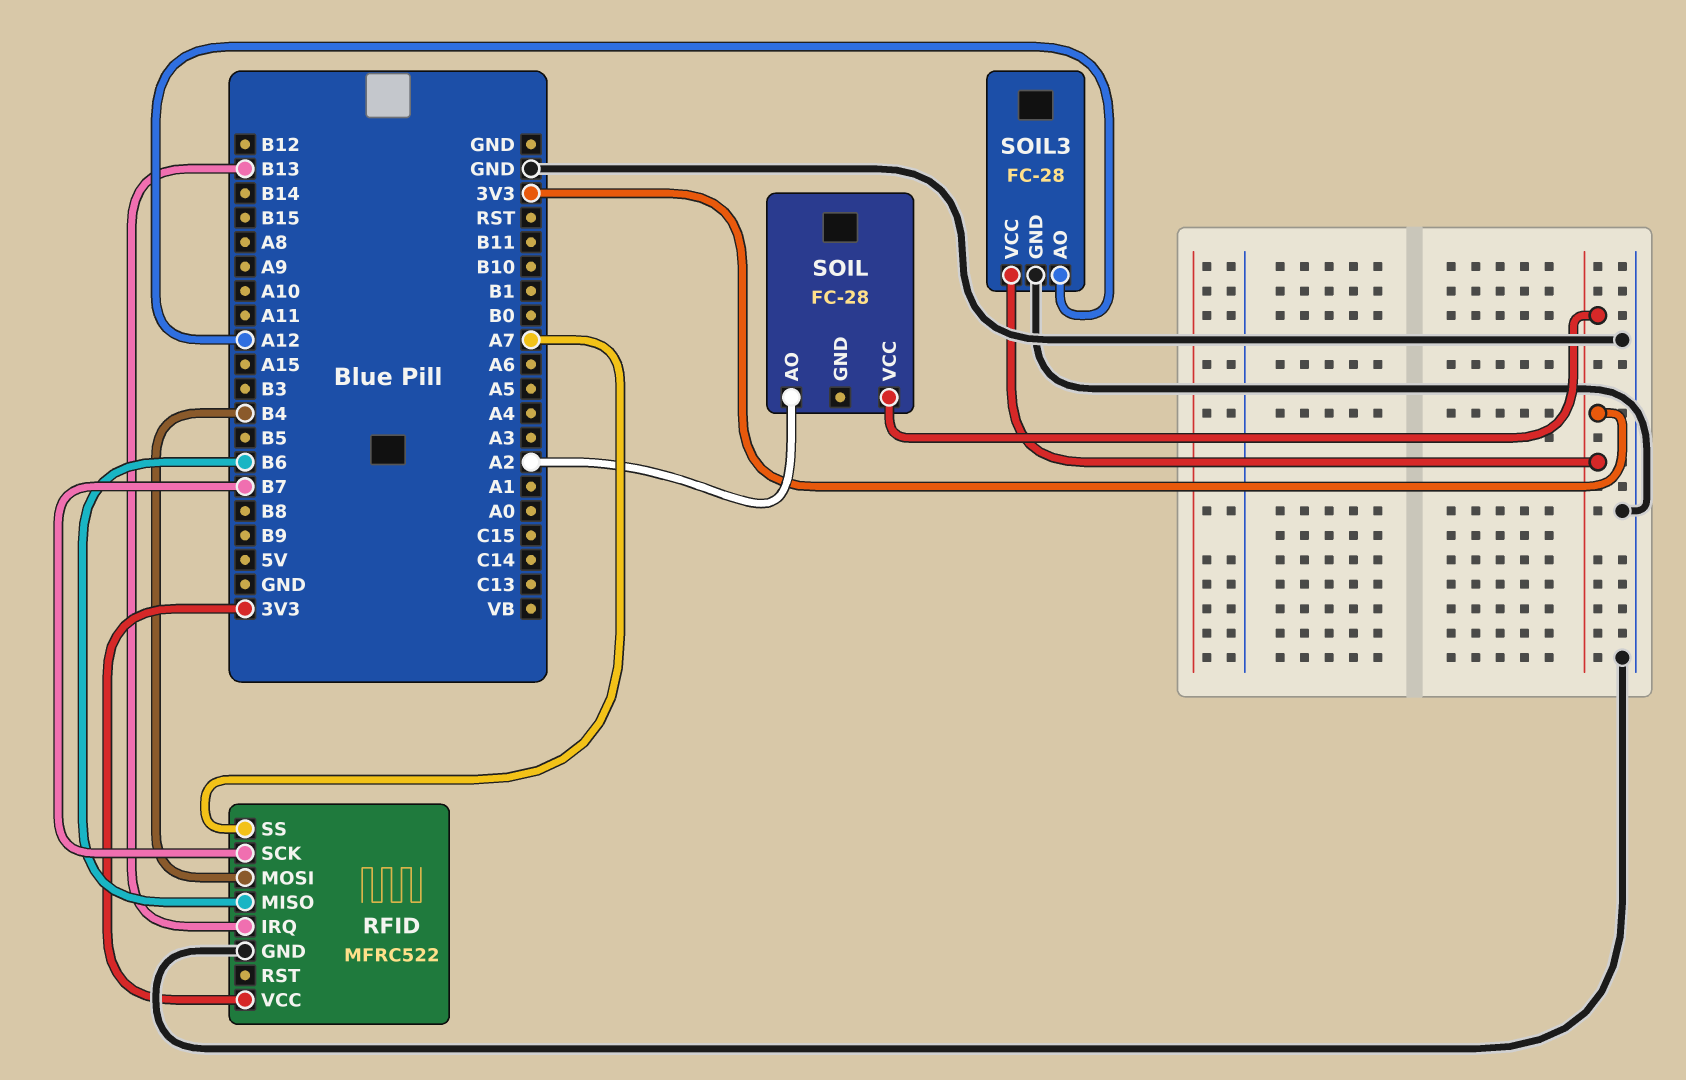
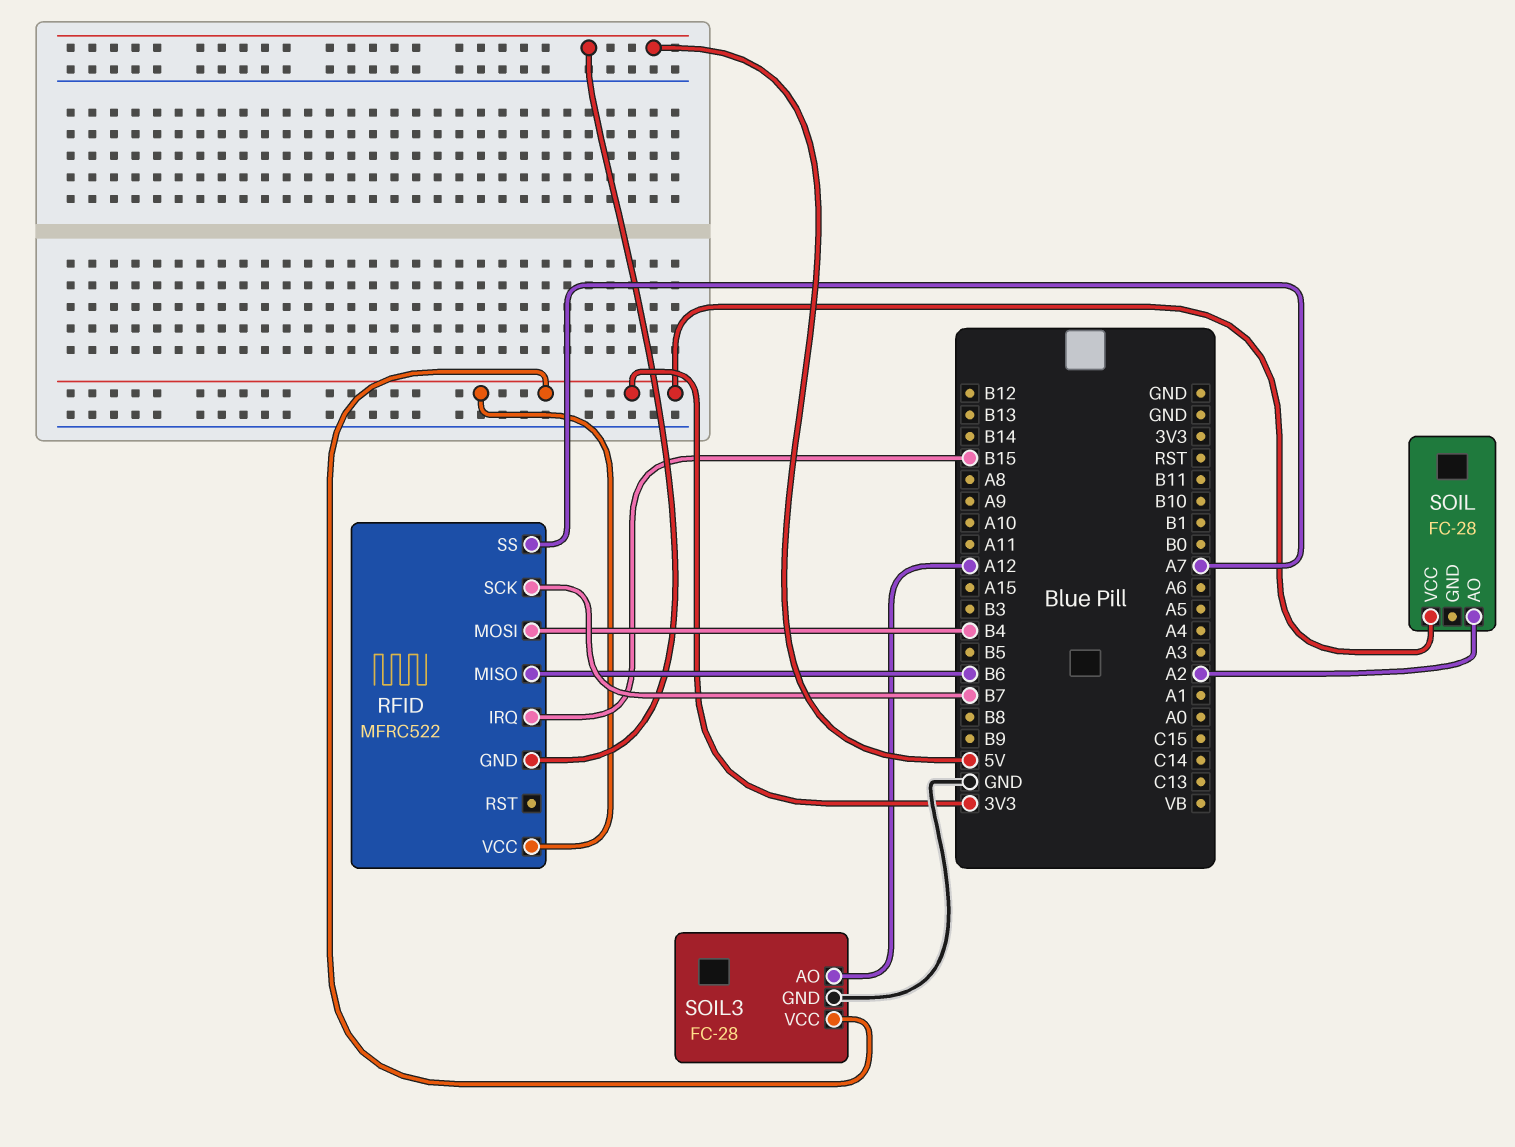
RFID pin GND: GND -> 5V
RFID pin IRQ: B13 -> B15

